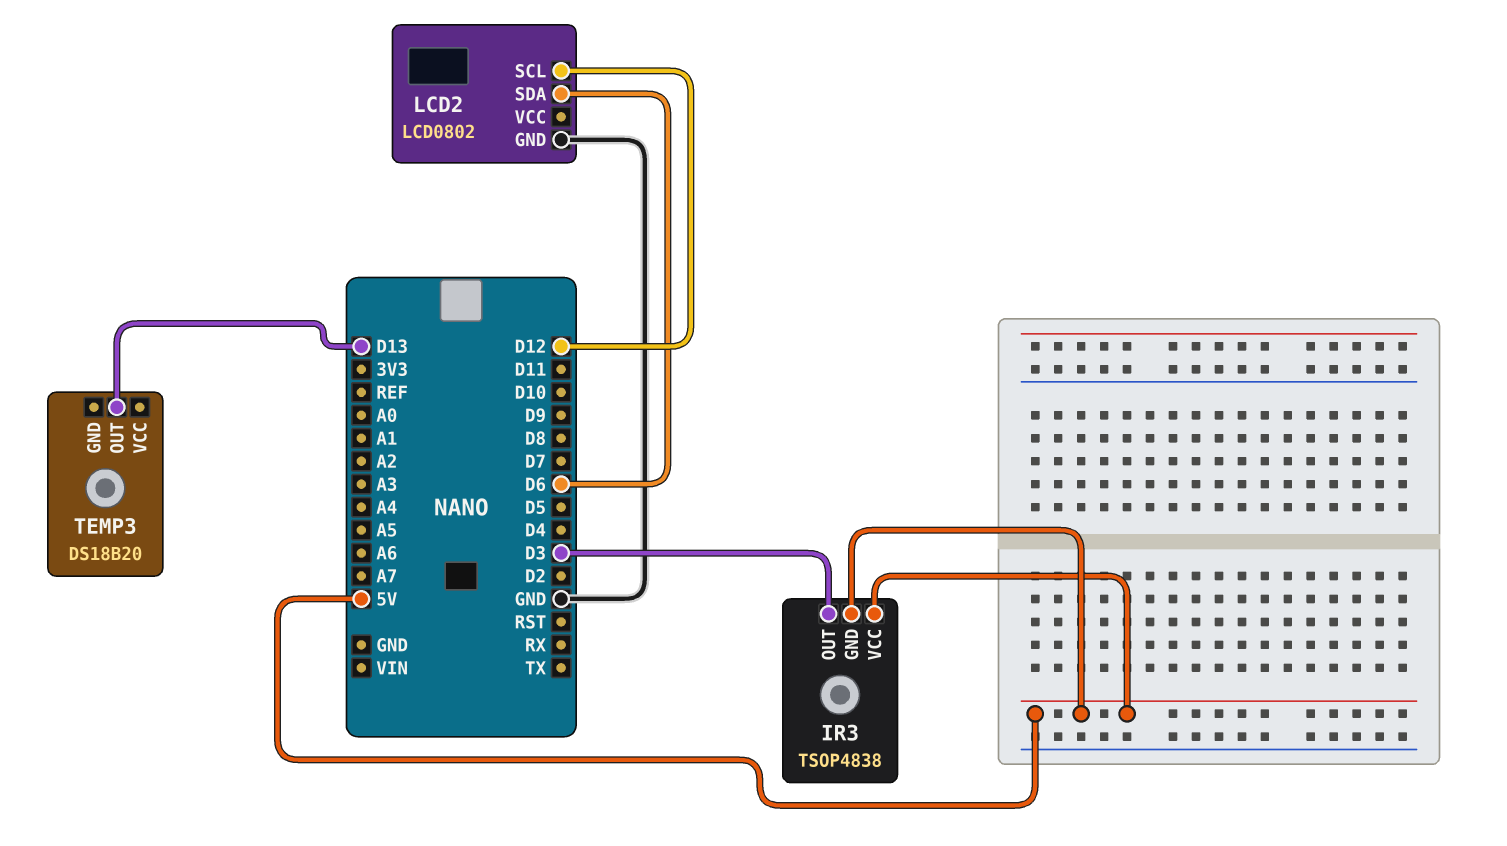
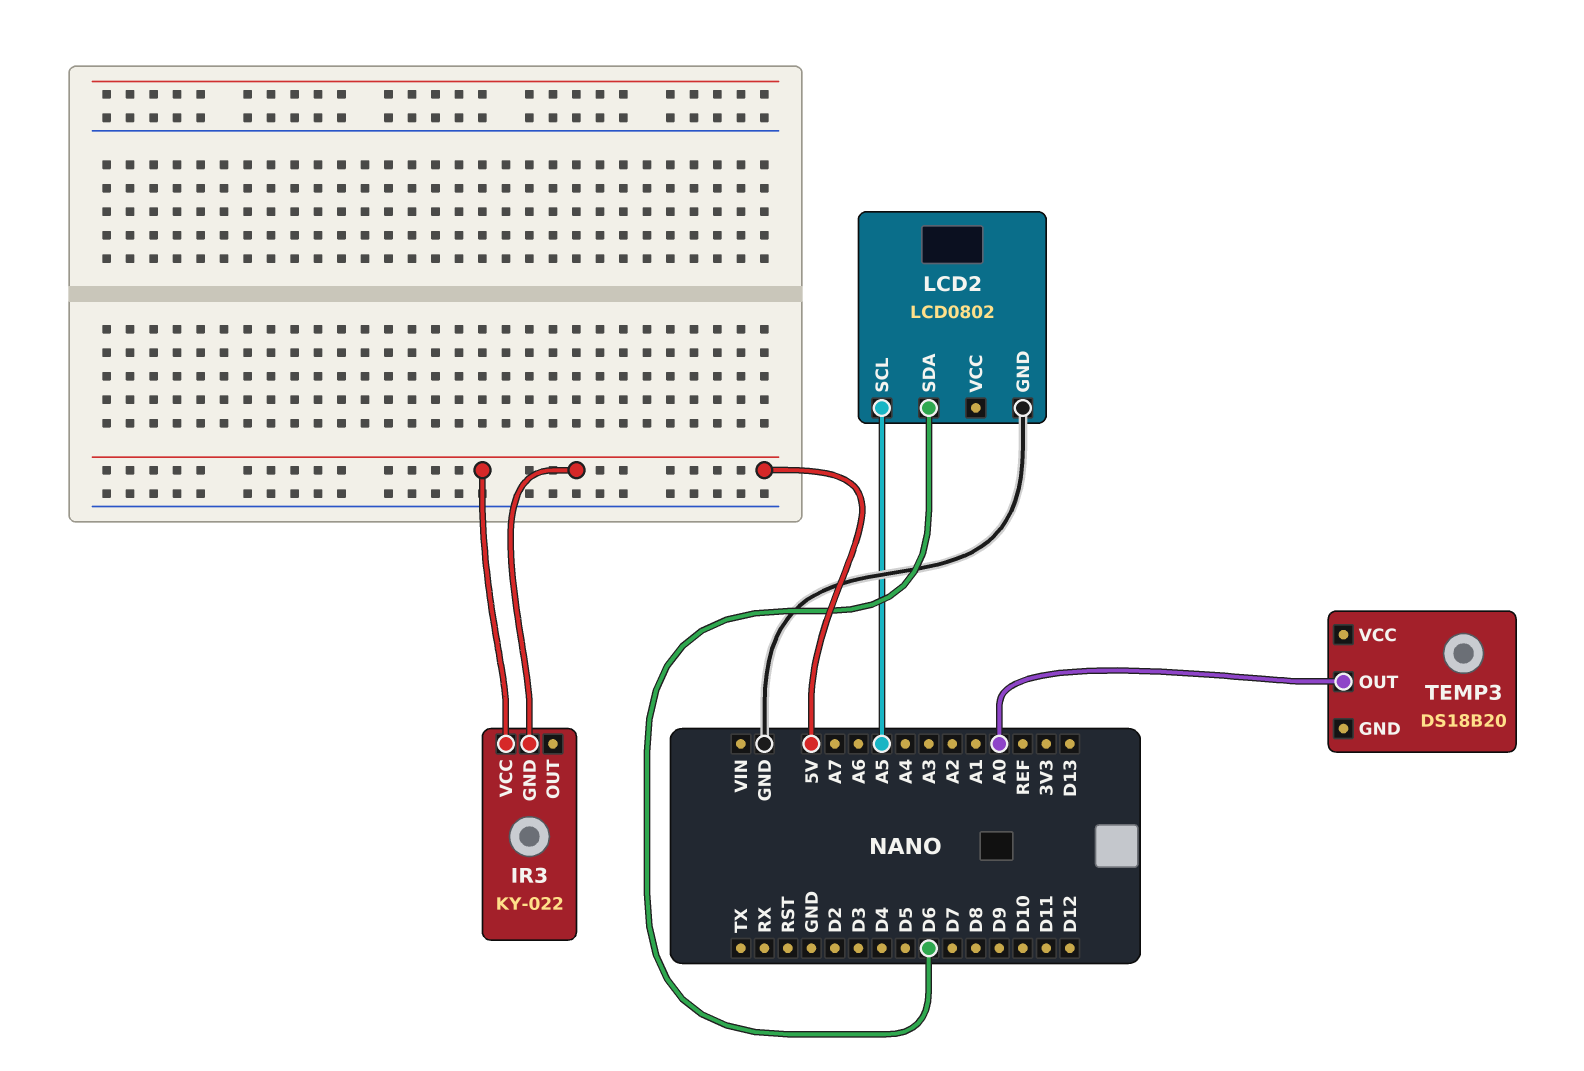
IR3: TSOP4838 -> KY-022
IR3 pin OUT: D3 -> none
LCD2 pin SCL: D12 -> A5
TEMP3 pin OUT: D13 -> A0

